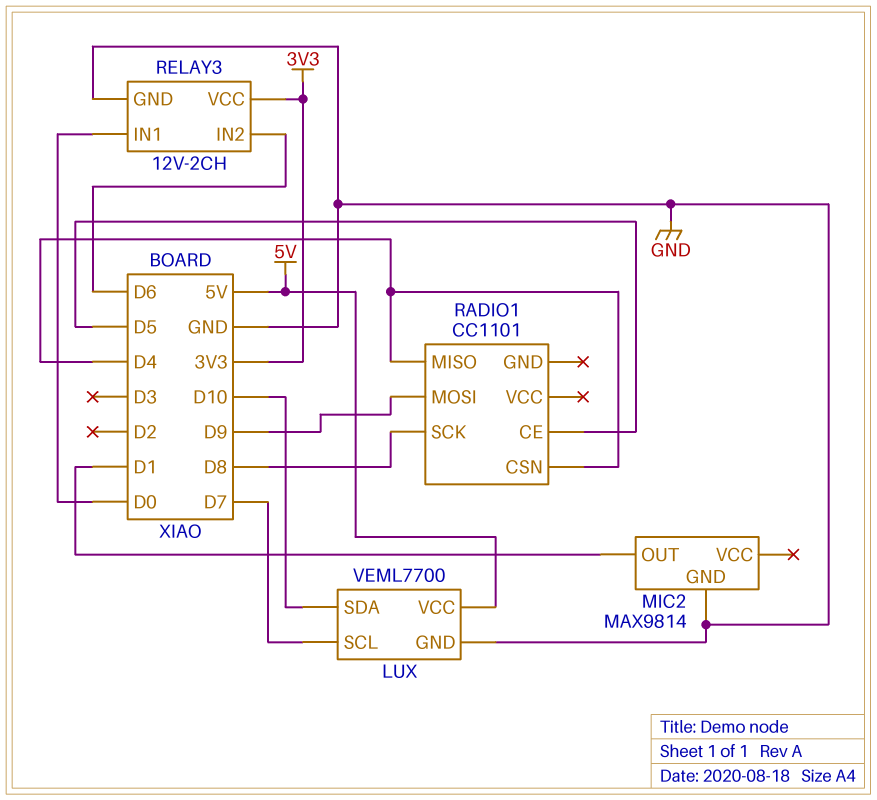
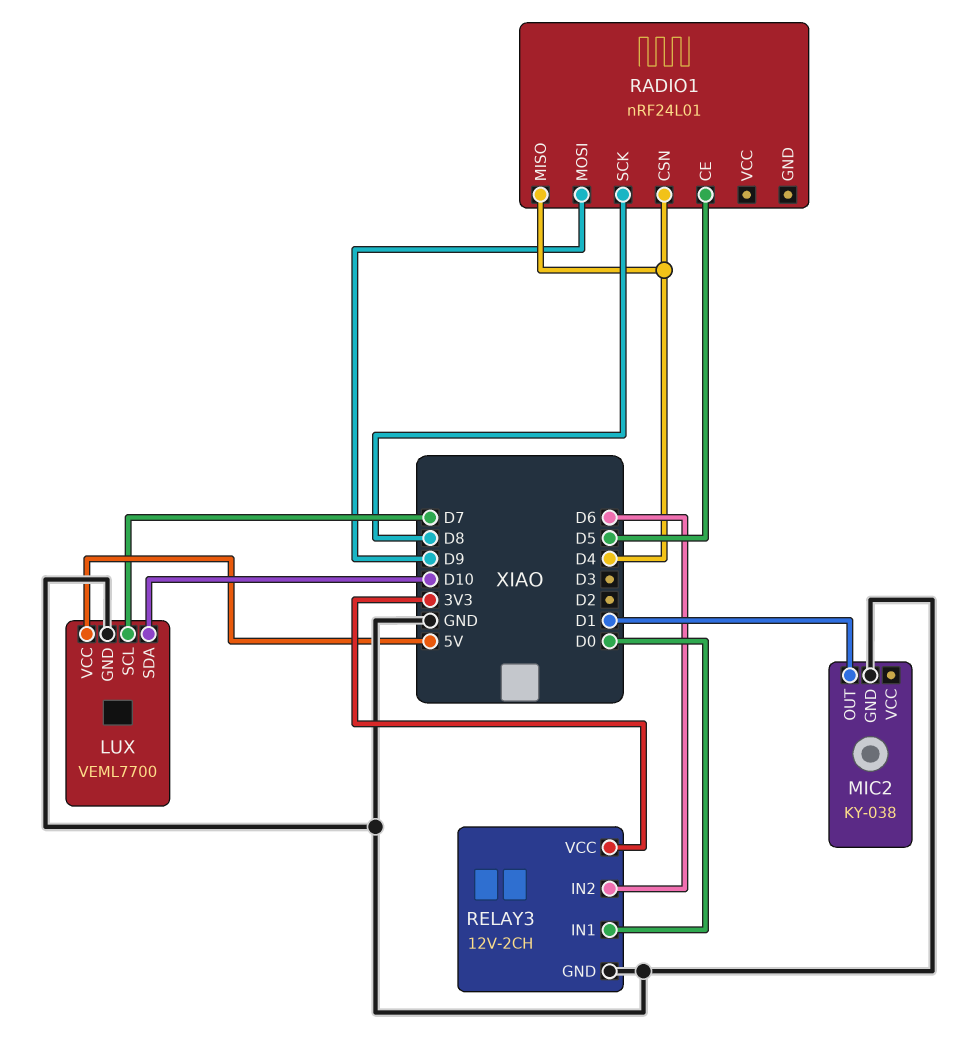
MIC2: MAX9814 -> KY-038
RADIO1: CC1101 -> nRF24L01

